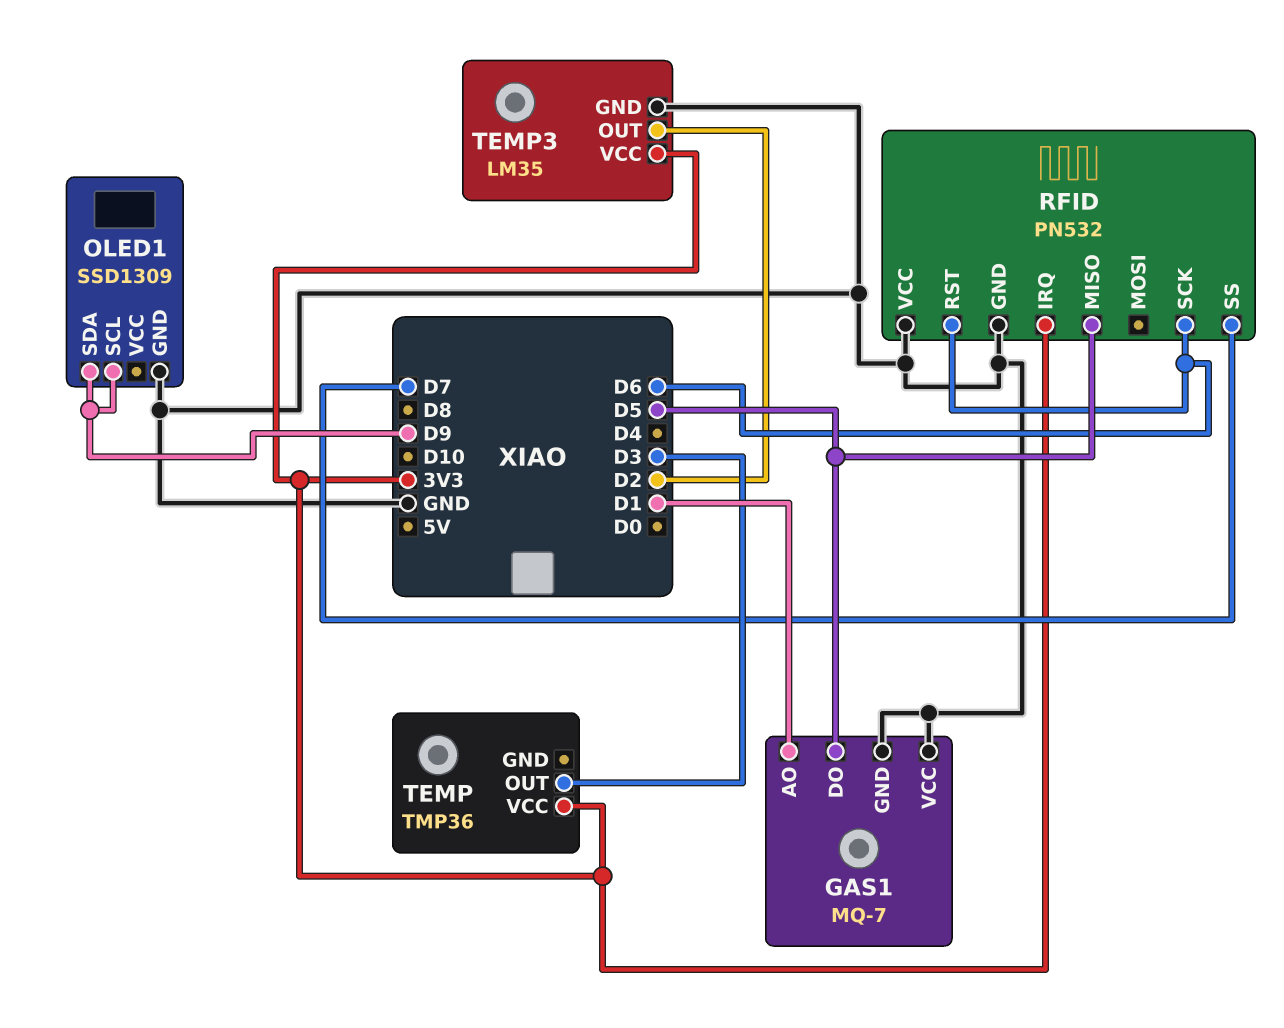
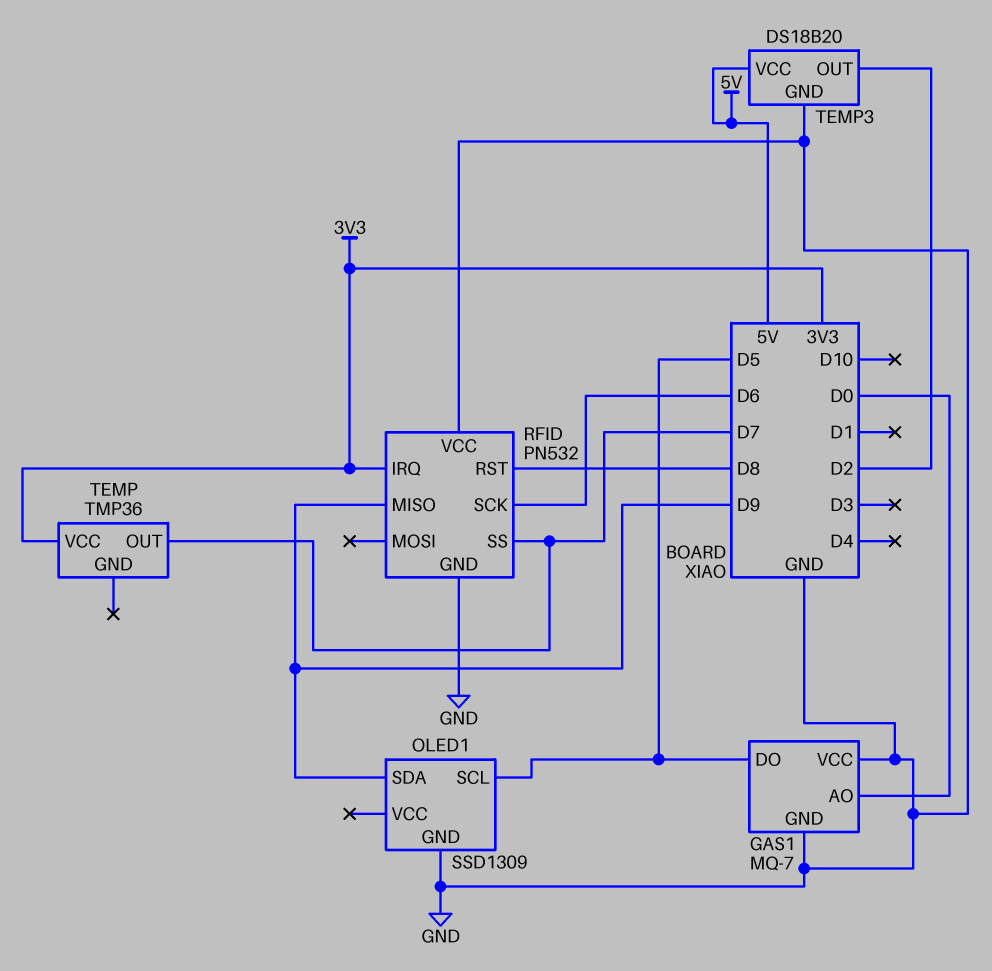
GAS1 pin AO: D1 -> D0
OLED1 pin SCL: D9 -> D5
RFID pin MISO: D5 -> D9
RFID pin RST: D6 -> D8
TEMP pin OUT: D3 -> D7
TEMP3: LM35 -> DS18B20
TEMP3 pin VCC: 3V3 -> 5V

